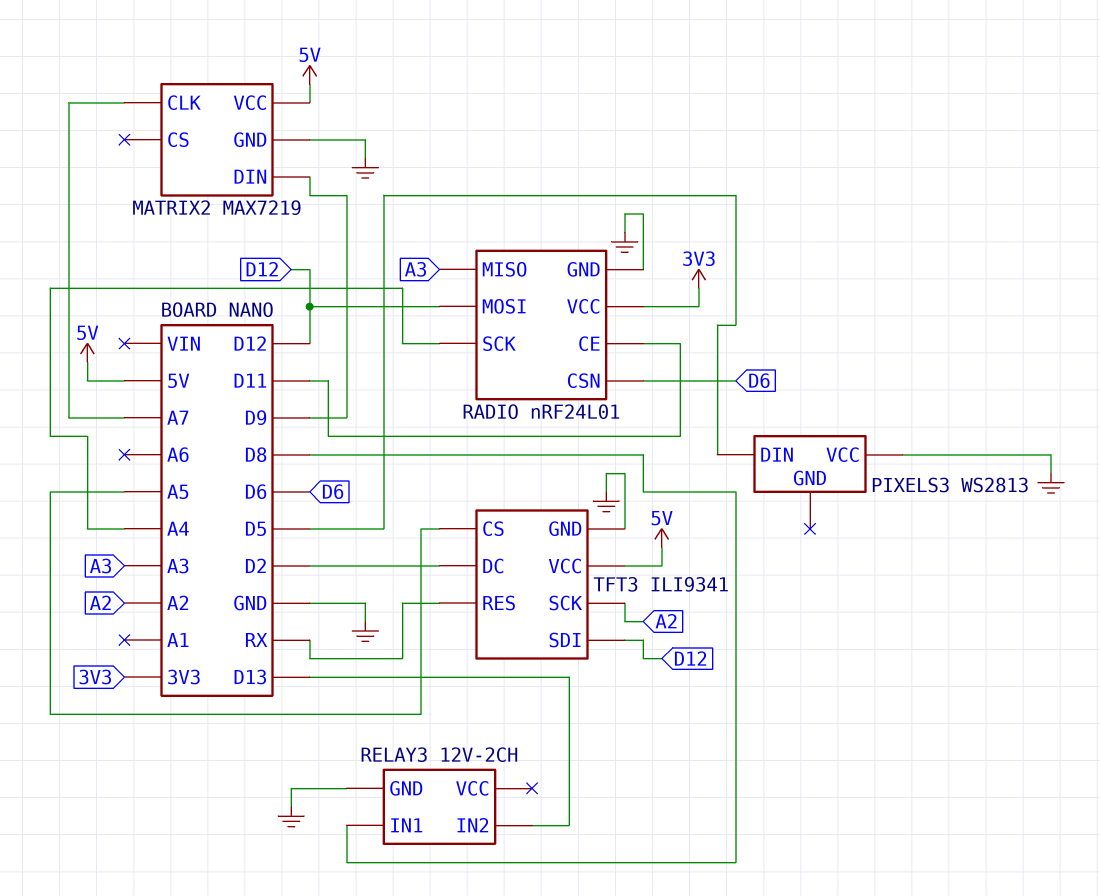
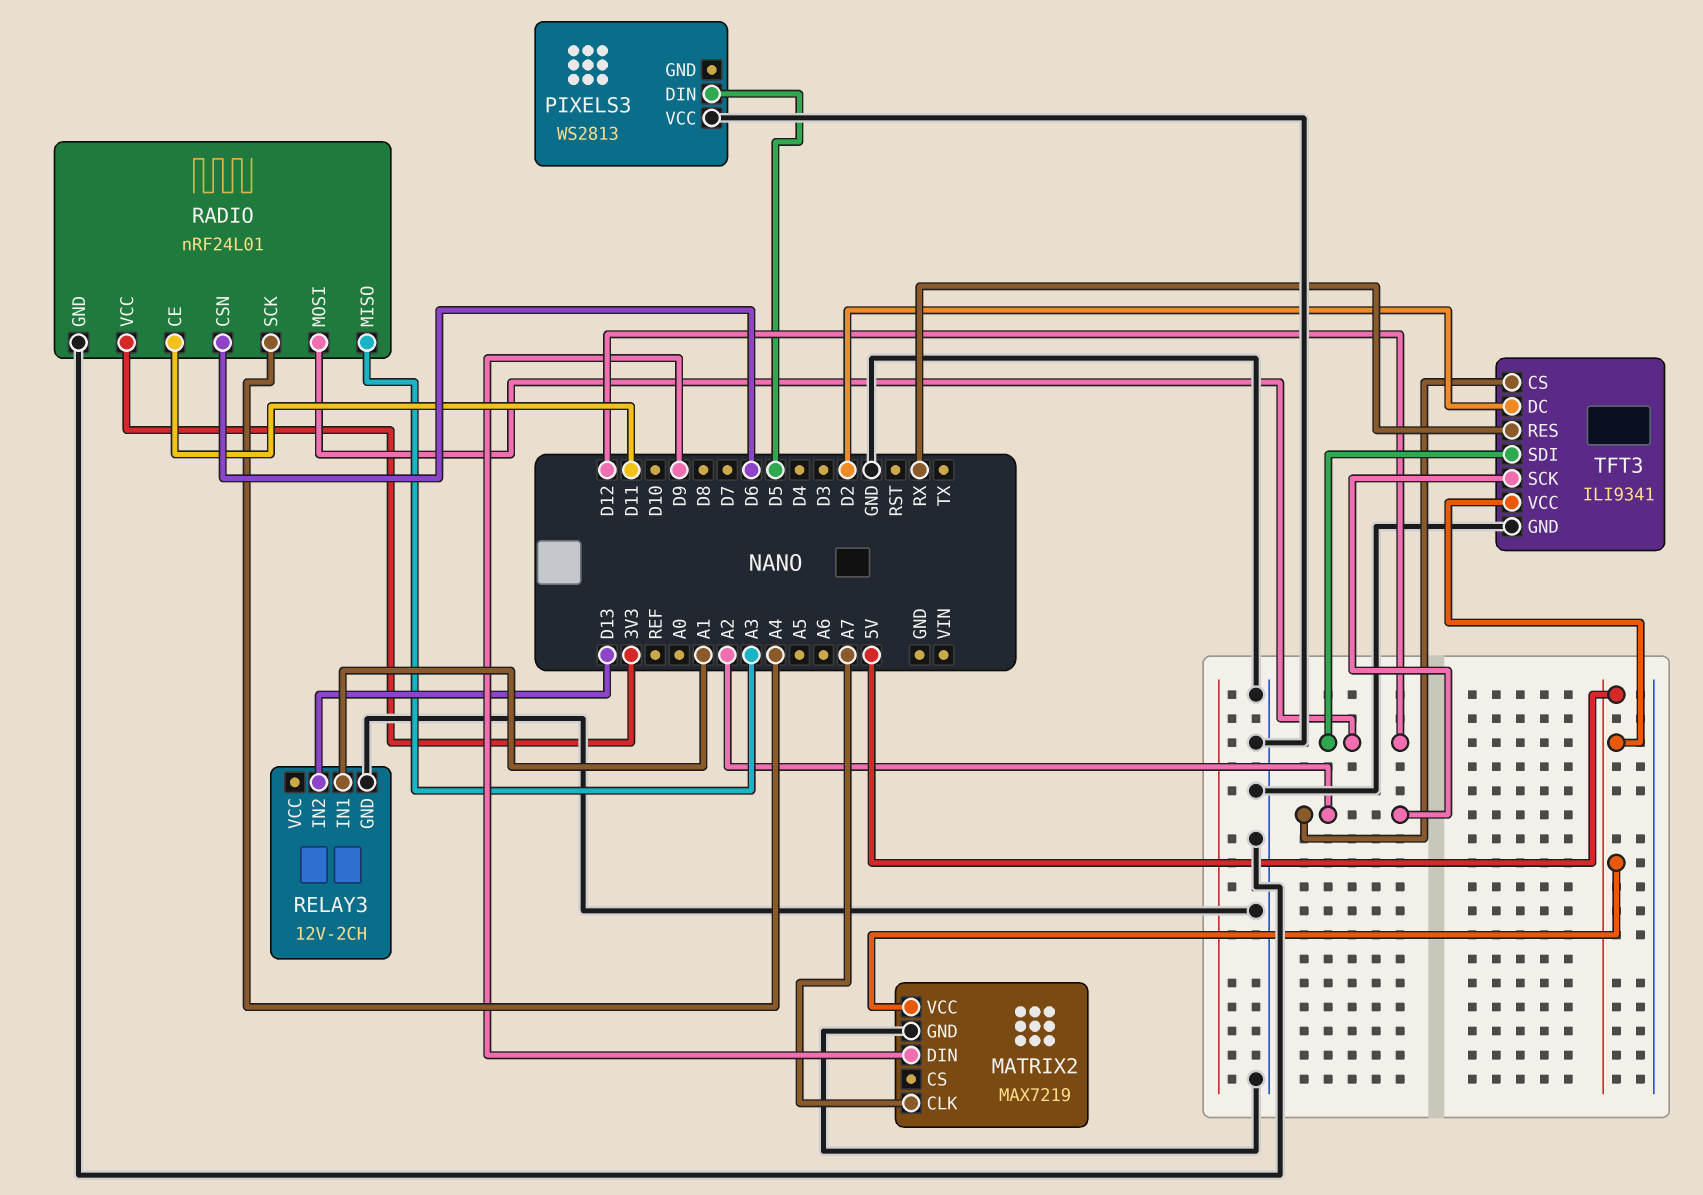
RELAY3 pin IN1: D8 -> A1
TFT3 pin CS: A5 -> A2

